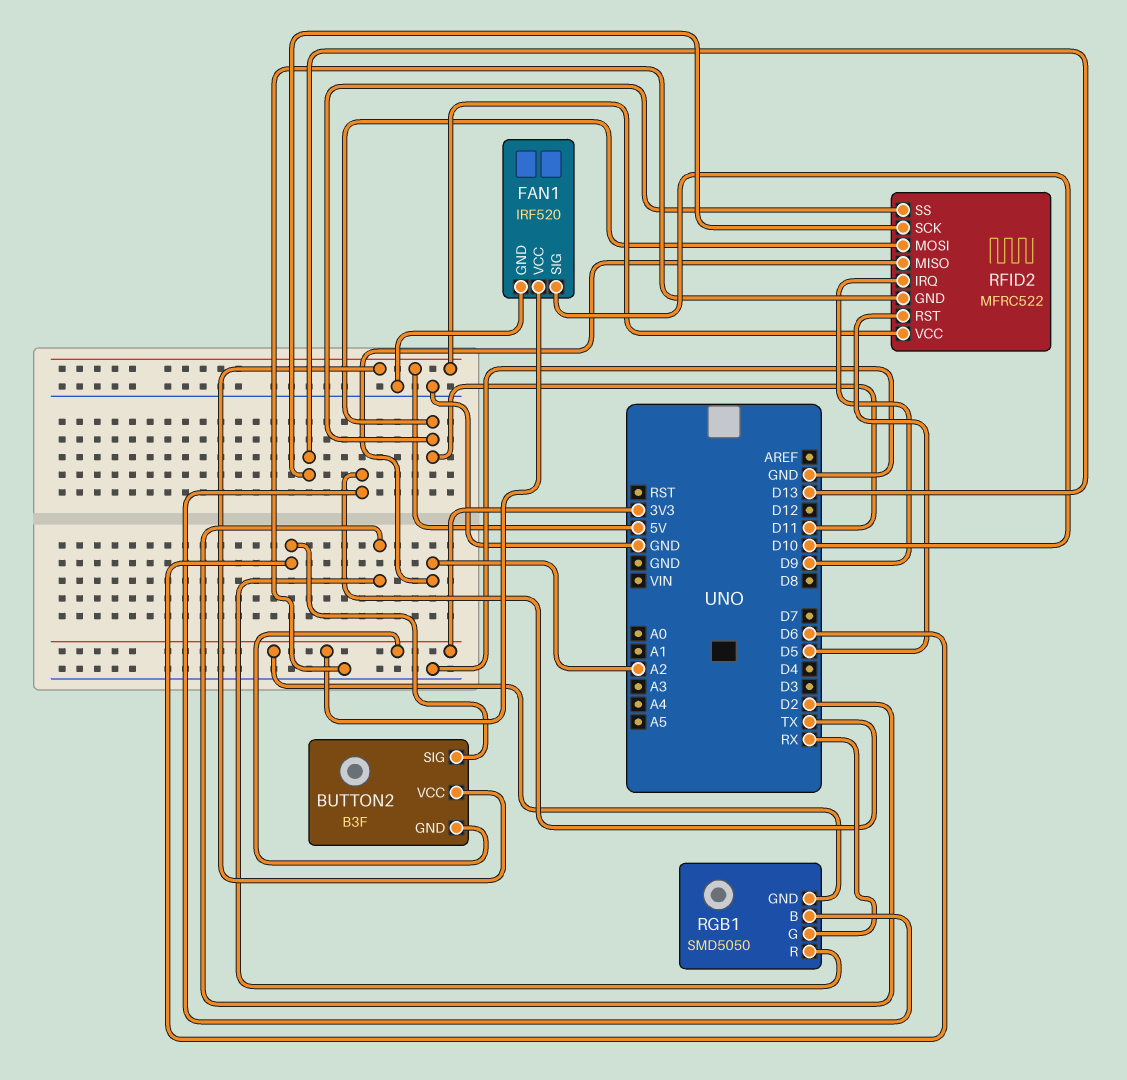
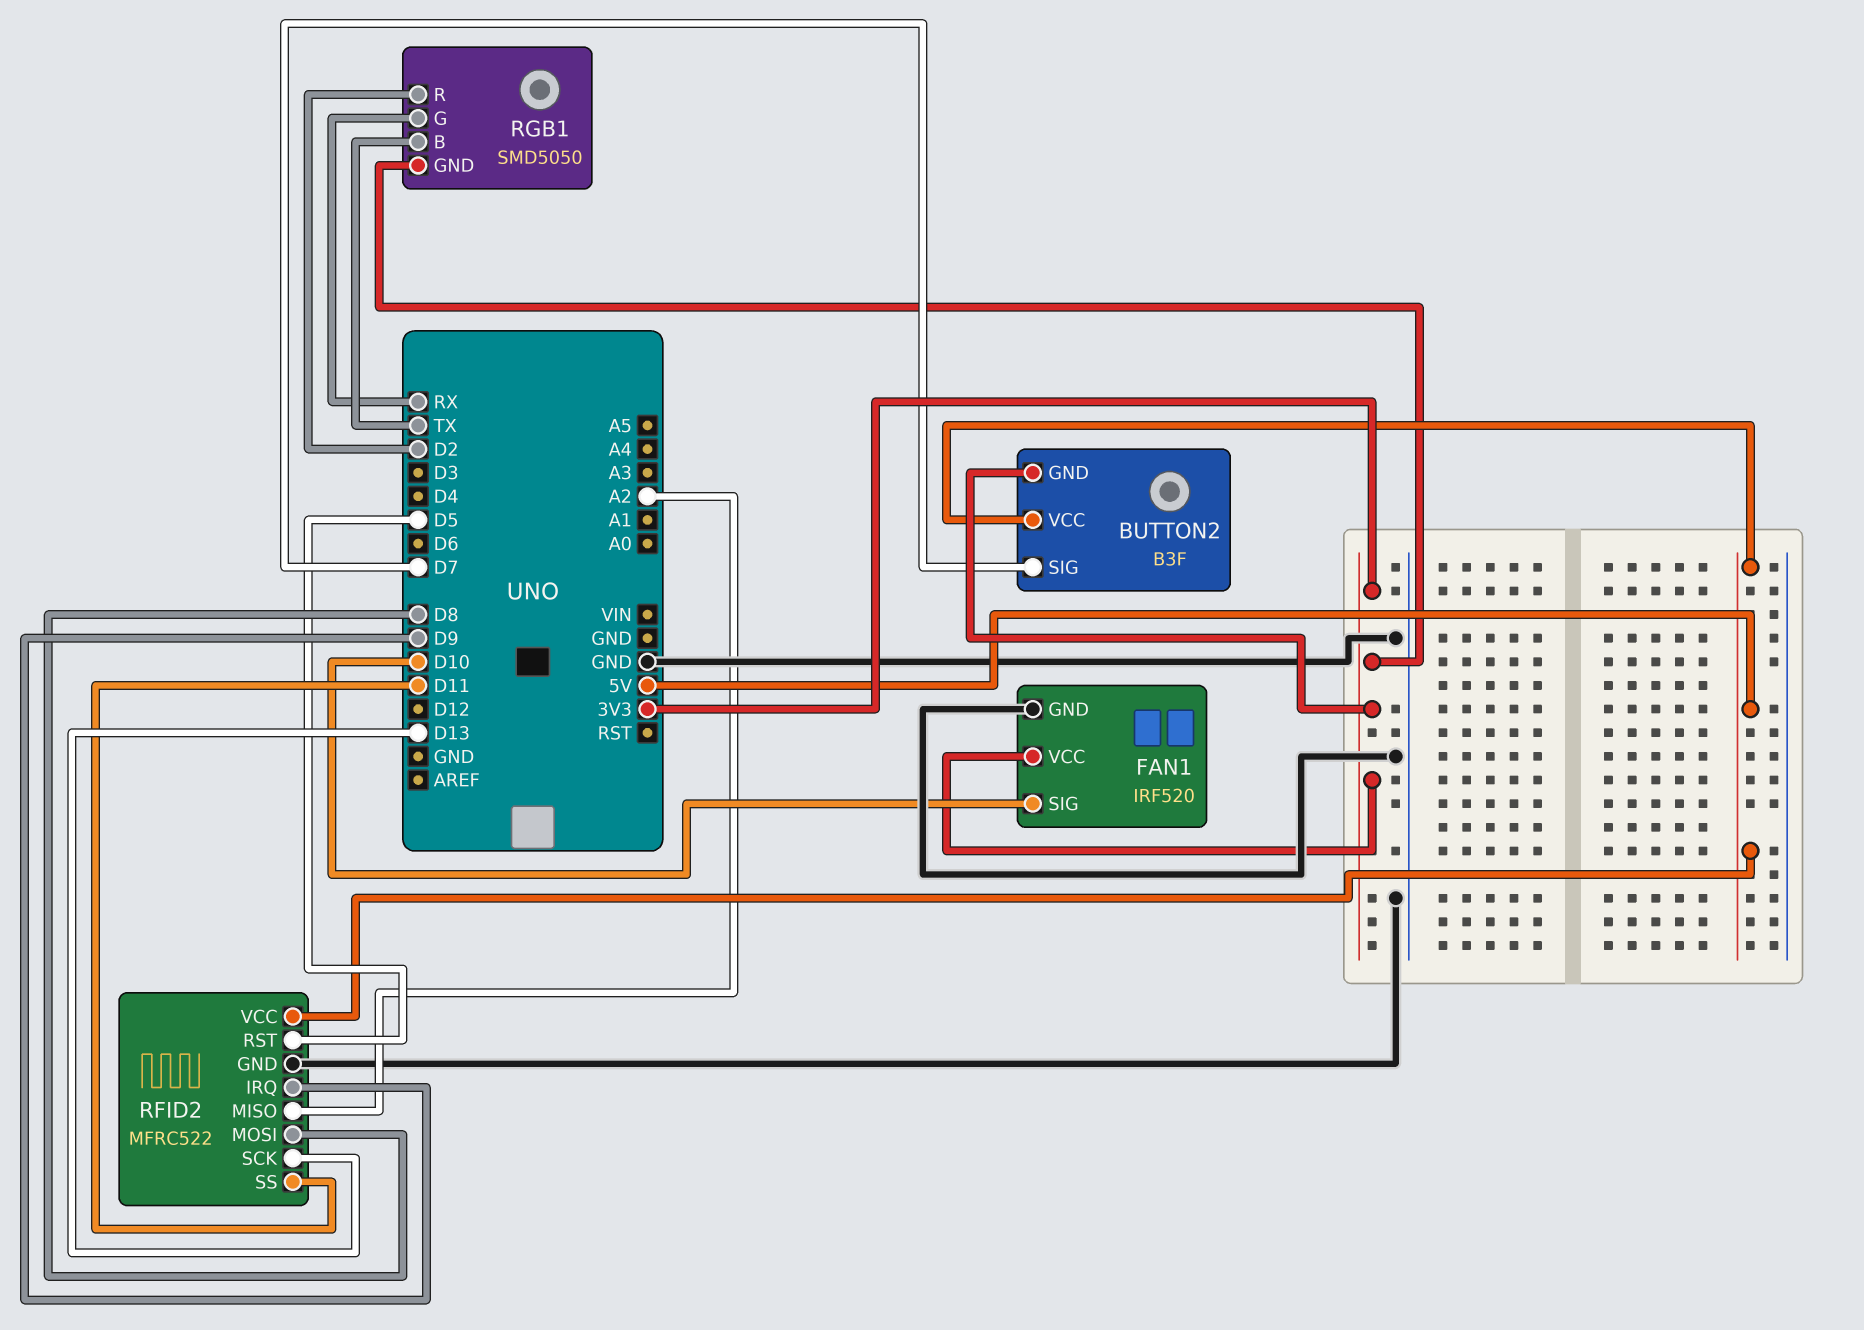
BUTTON2 pin SIG: D6 -> D7
RFID2 pin MOSI: D11 -> D8

